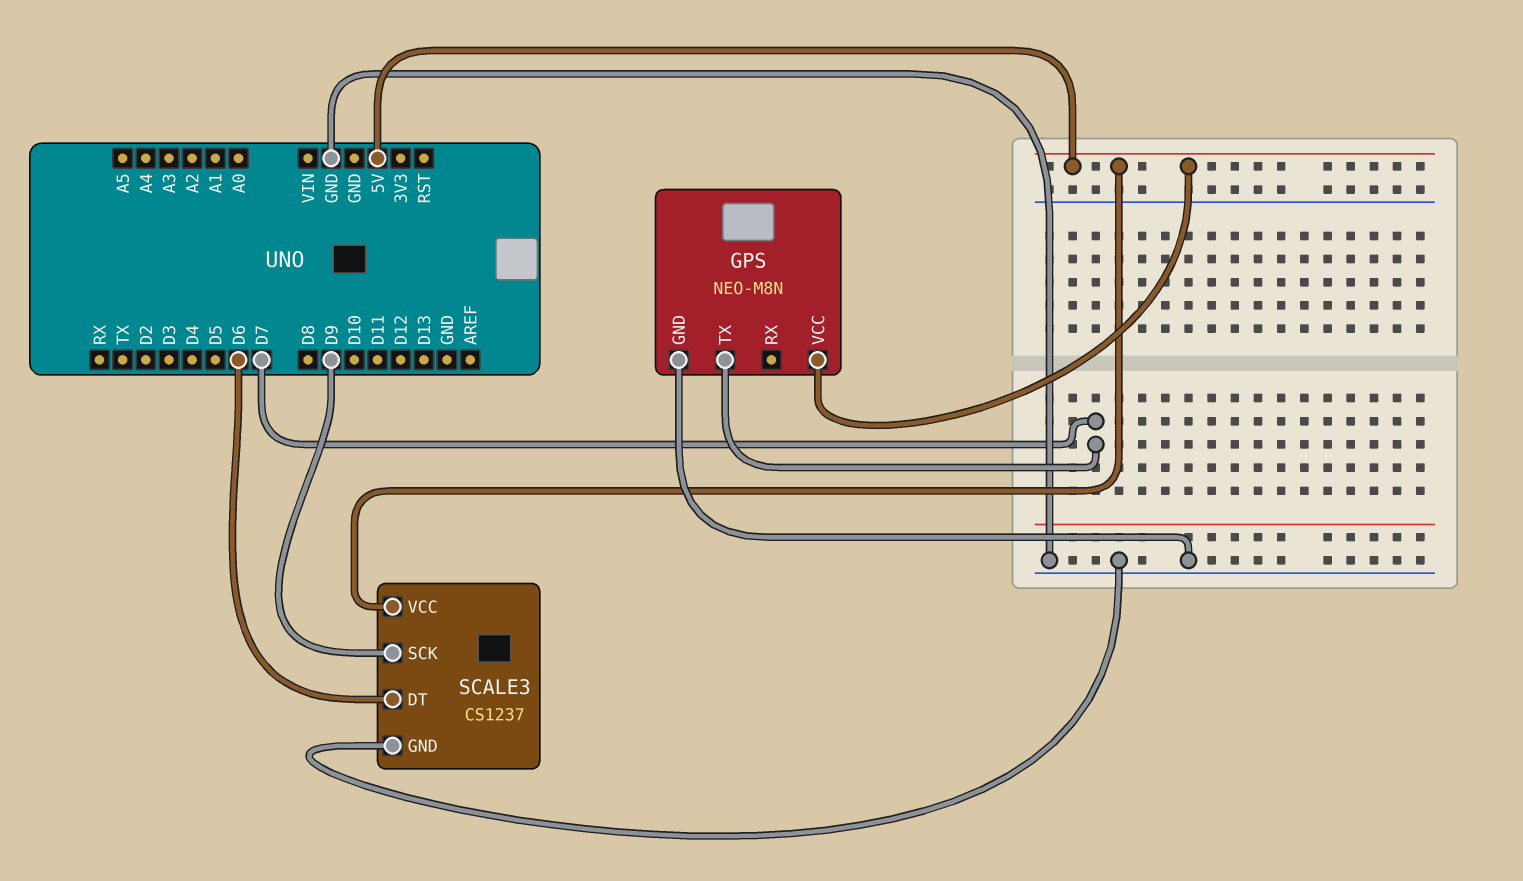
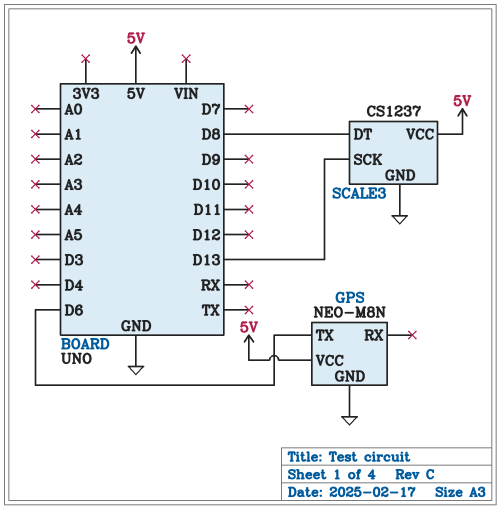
GPS pin TX: D7 -> D6
SCALE3 pin DT: D6 -> D8
SCALE3 pin SCK: D9 -> D13

